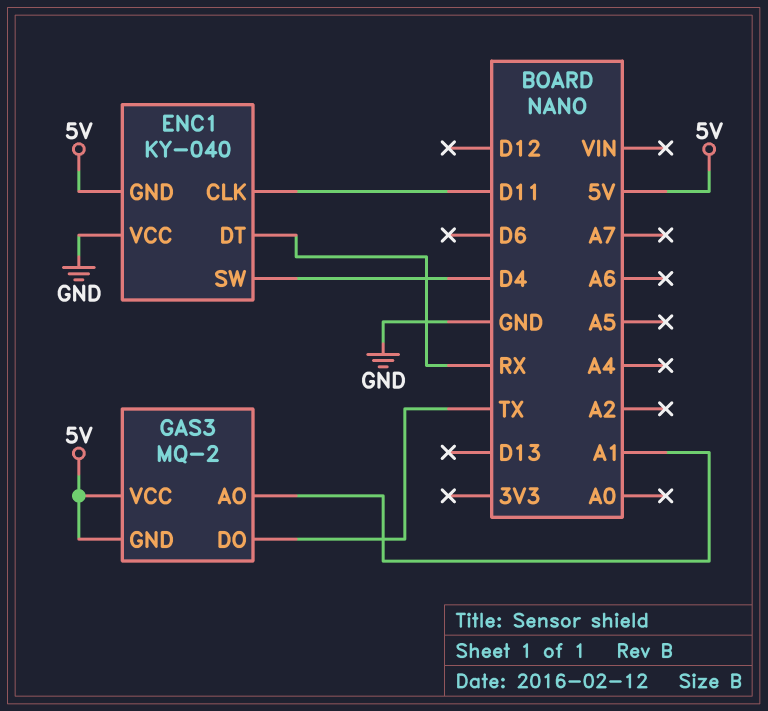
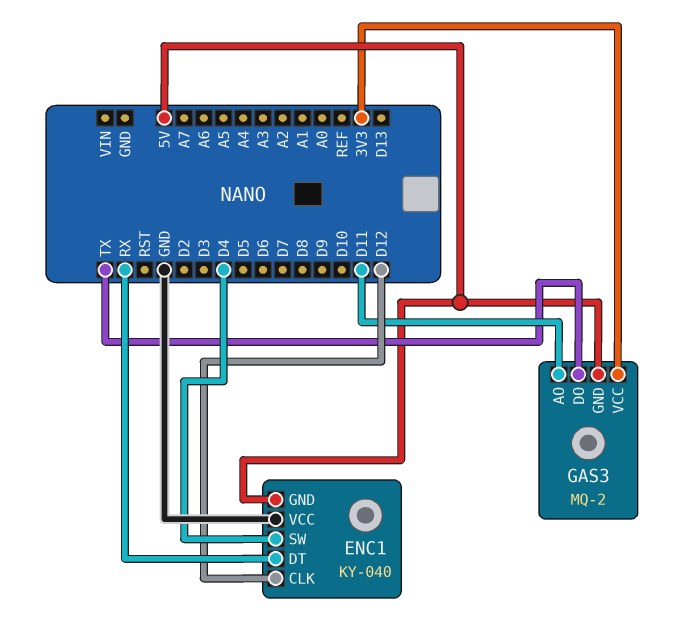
ENC1 pin CLK: D11 -> D12
GAS3 pin AO: A1 -> D11
GAS3 pin VCC: 5V -> 3V3

